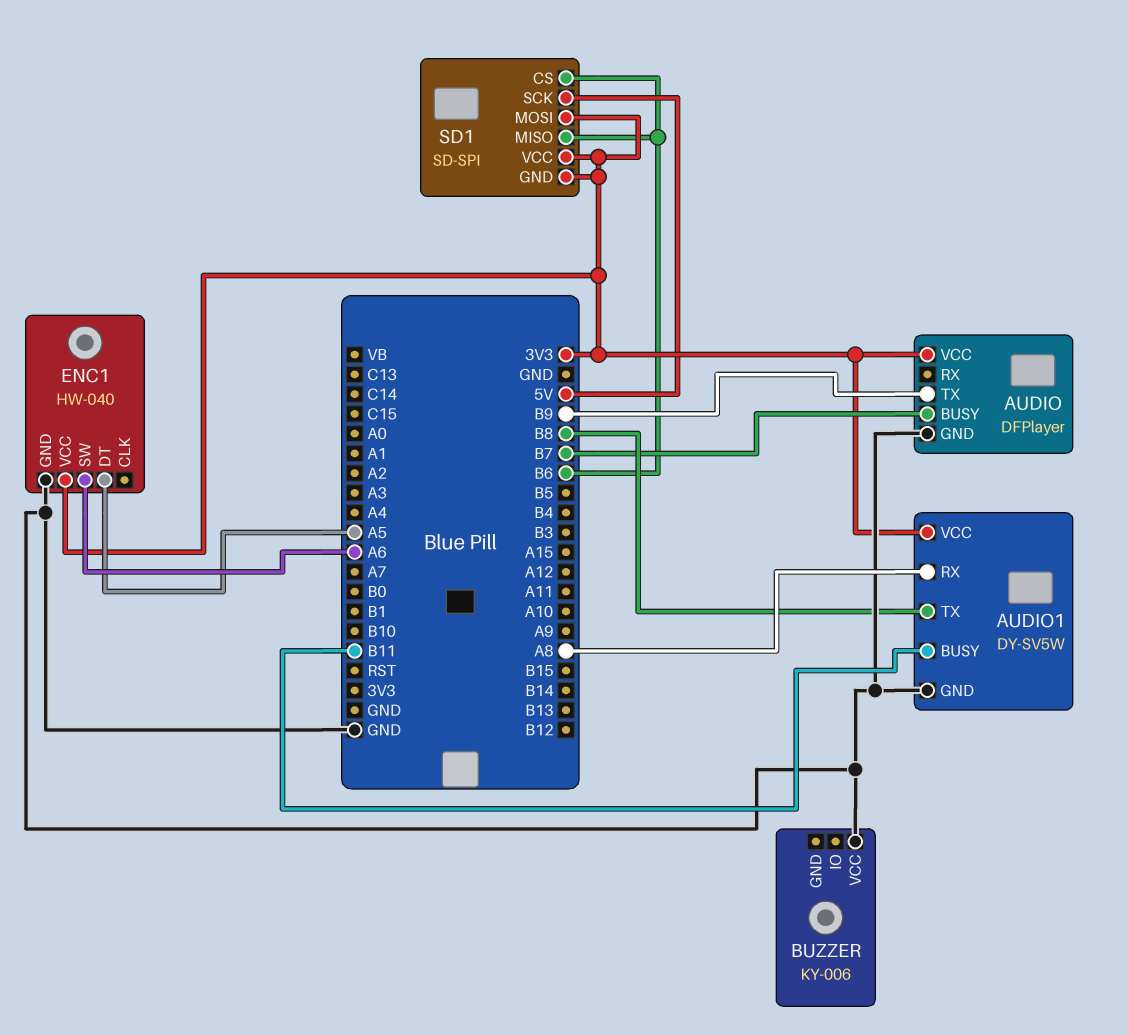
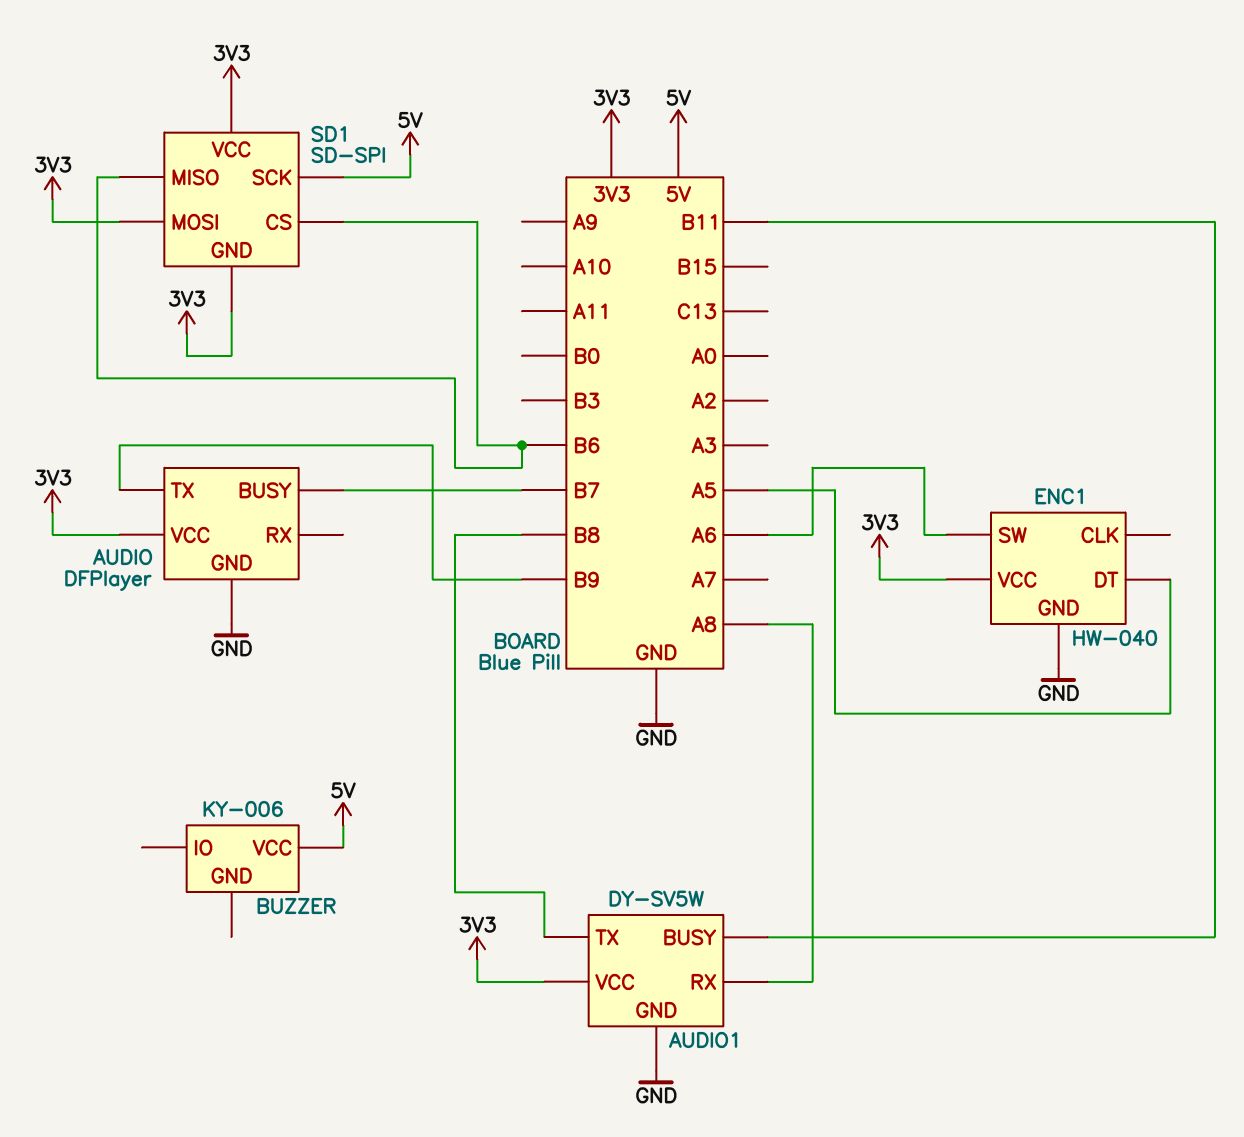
BUZZER pin VCC: GND -> 5V

